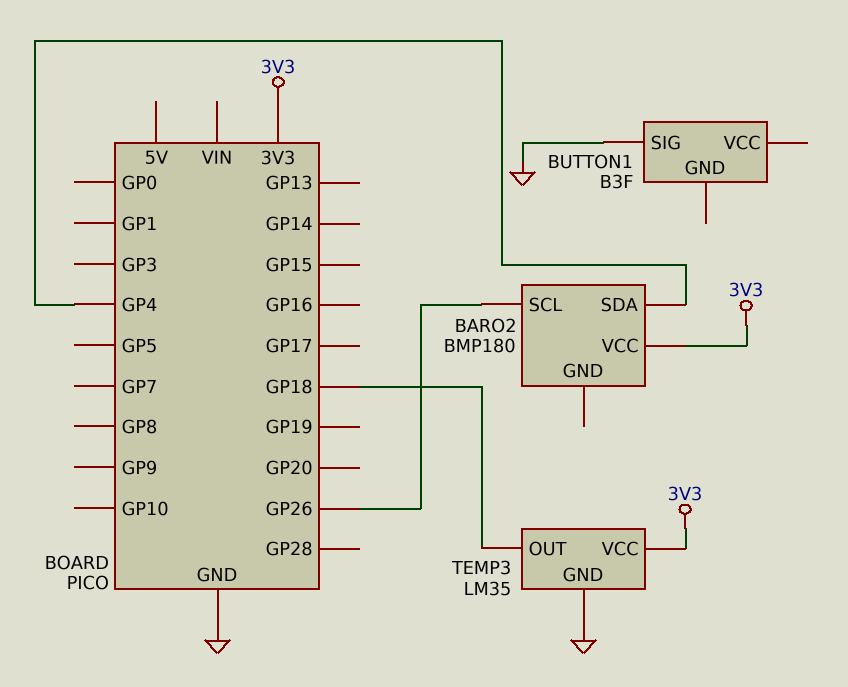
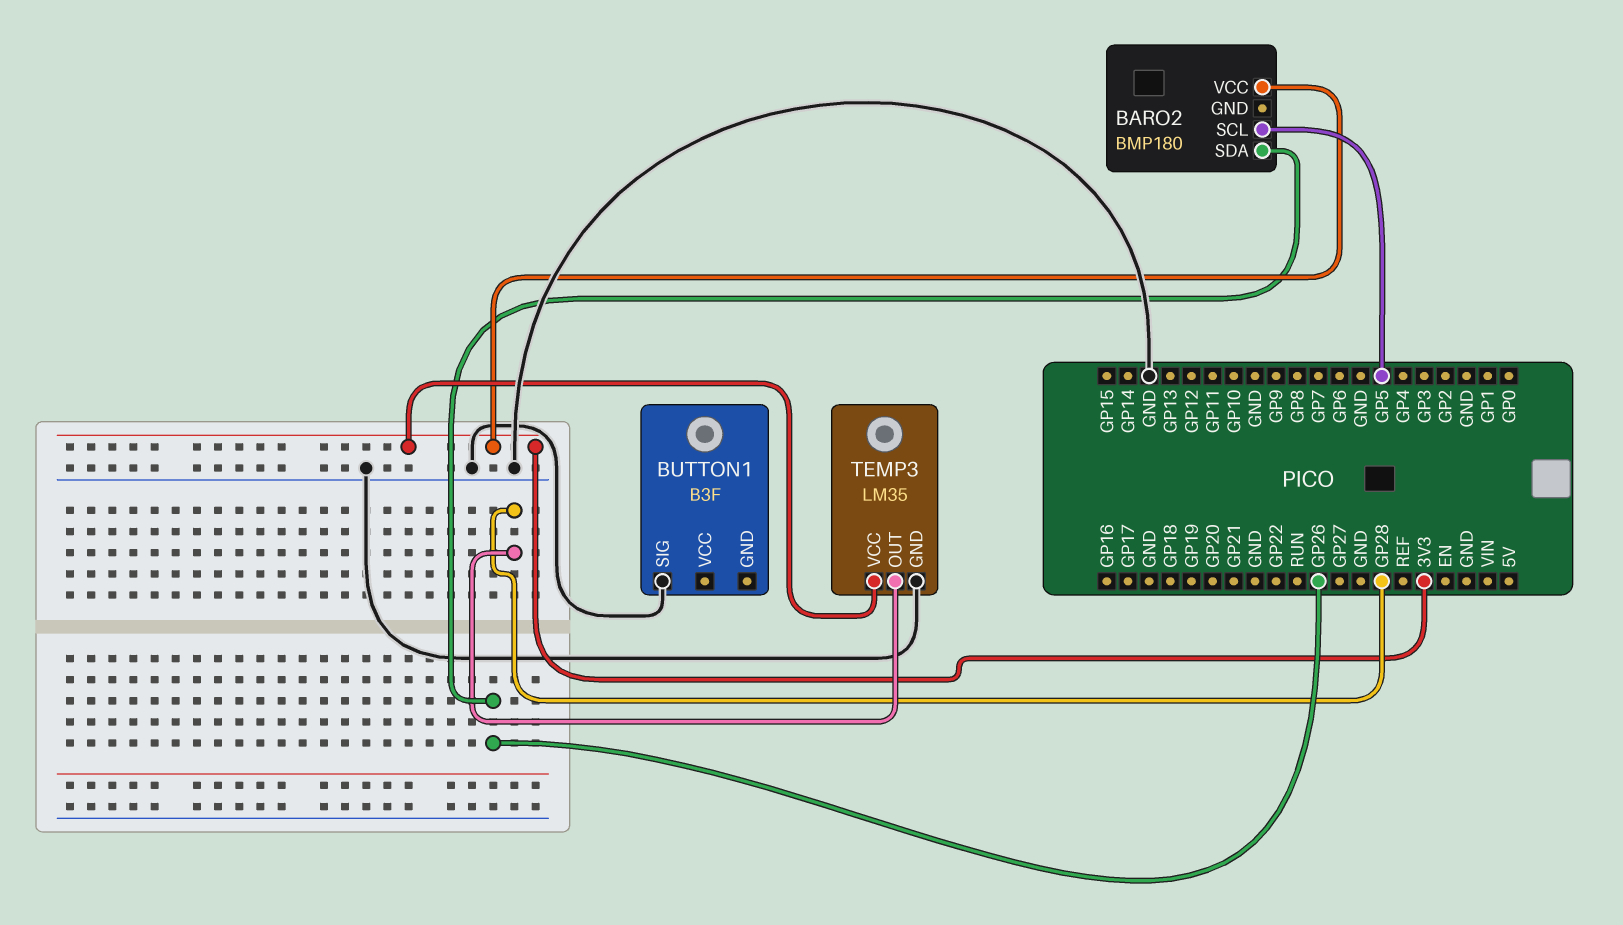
BARO2 pin SCL: GP26 -> GP5
BARO2 pin SDA: GP4 -> GP26
TEMP3 pin OUT: GP18 -> GP28

